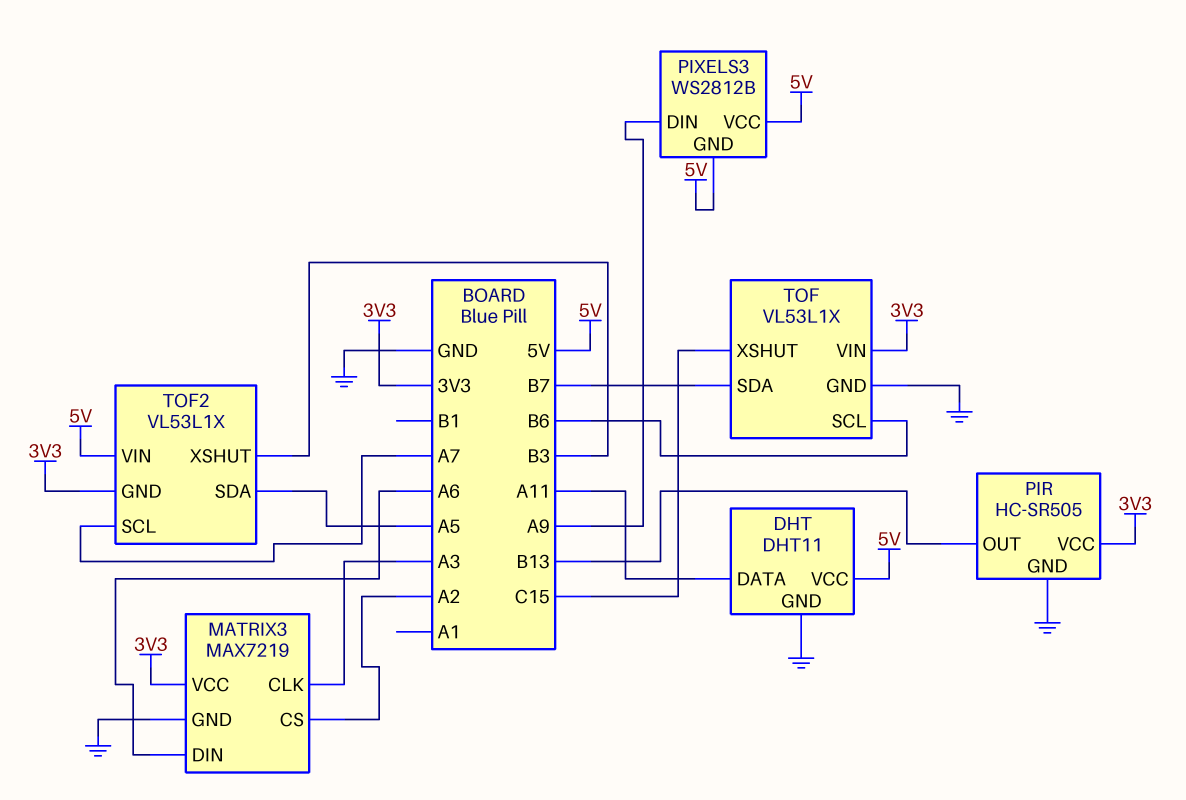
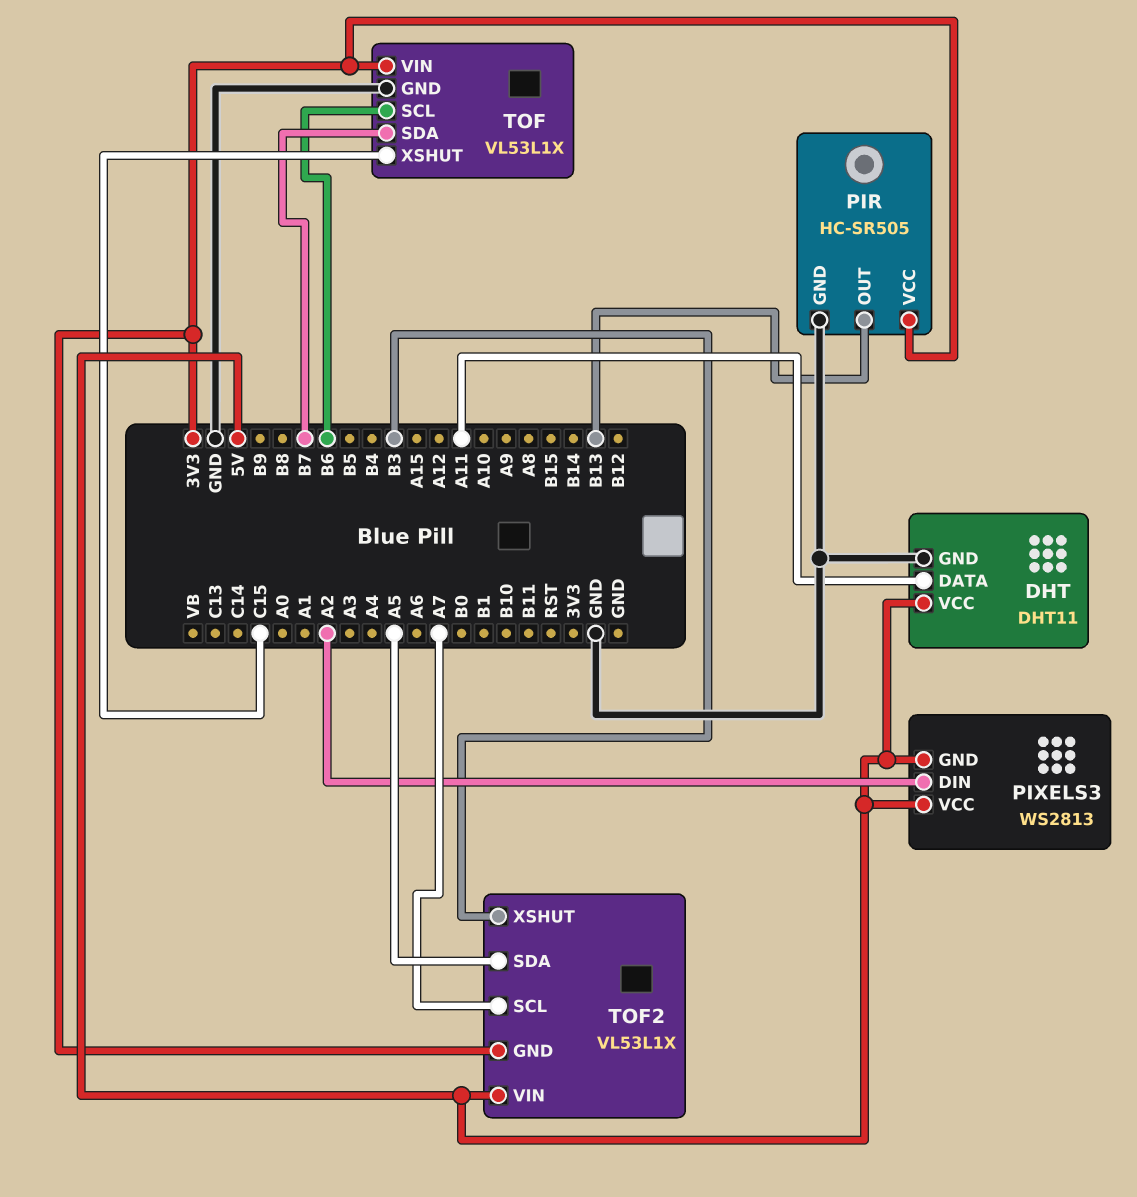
MATRIX3: MAX7219 -> none
MATRIX3 pin CLK: A3 -> none
MATRIX3 pin CS: A2 -> none
MATRIX3 pin DIN: A6 -> none
MATRIX3 pin GND: GND -> none
MATRIX3 pin VCC: 3V3 -> none
PIXELS3: WS2812B -> WS2813
PIXELS3 pin DIN: A9 -> A2

